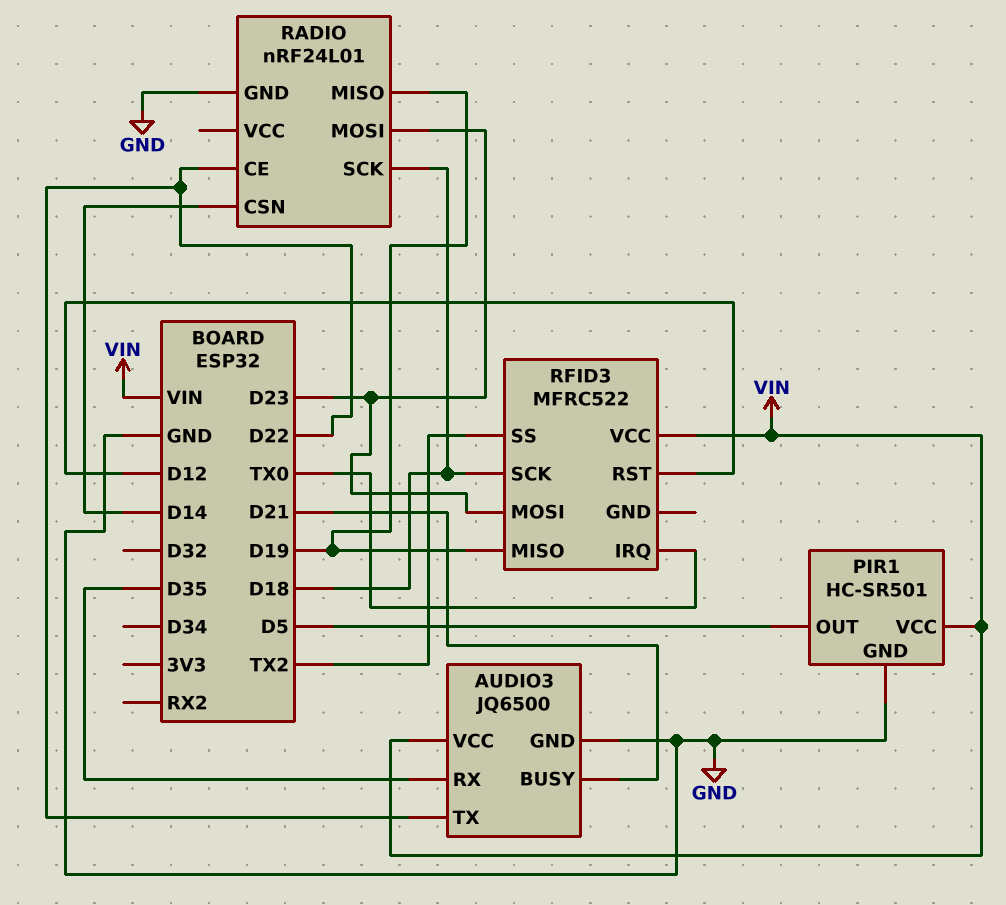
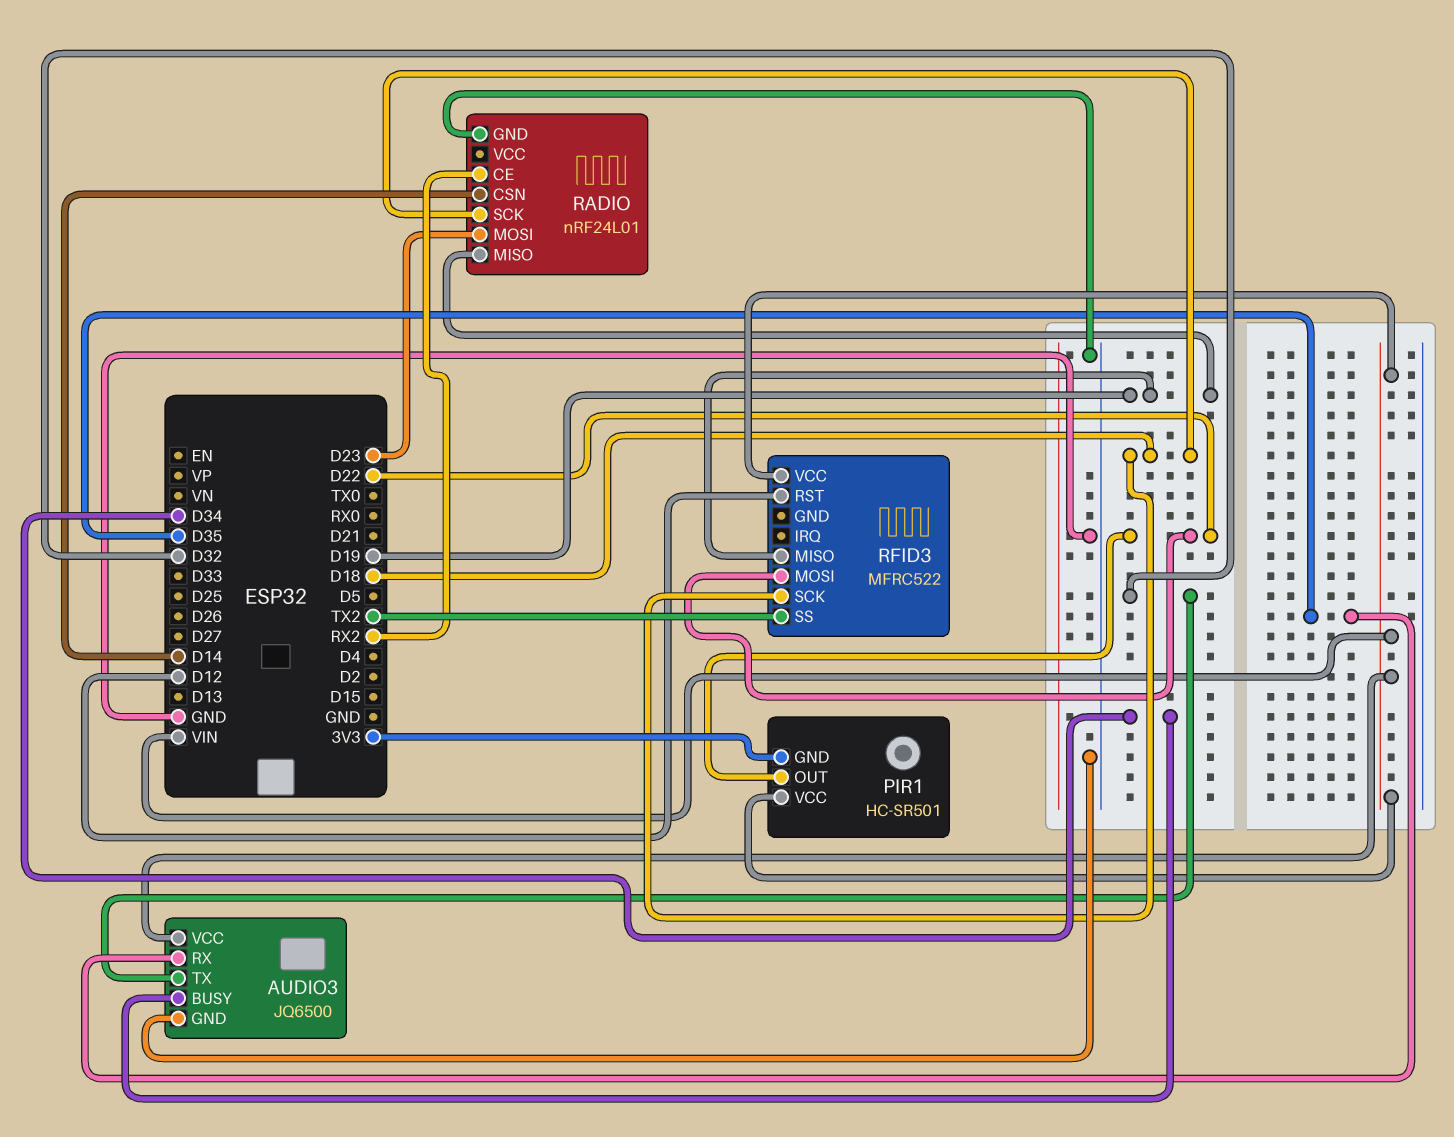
AUDIO3 pin BUSY: D21 -> D34
AUDIO3 pin TX: D22 -> D32
PIR1 pin GND: GND -> 3V3
PIR1 pin OUT: D5 -> D22
RADIO pin CE: D22 -> RX2
RFID3 pin IRQ: TX0 -> none
RFID3 pin MOSI: D23 -> D22

